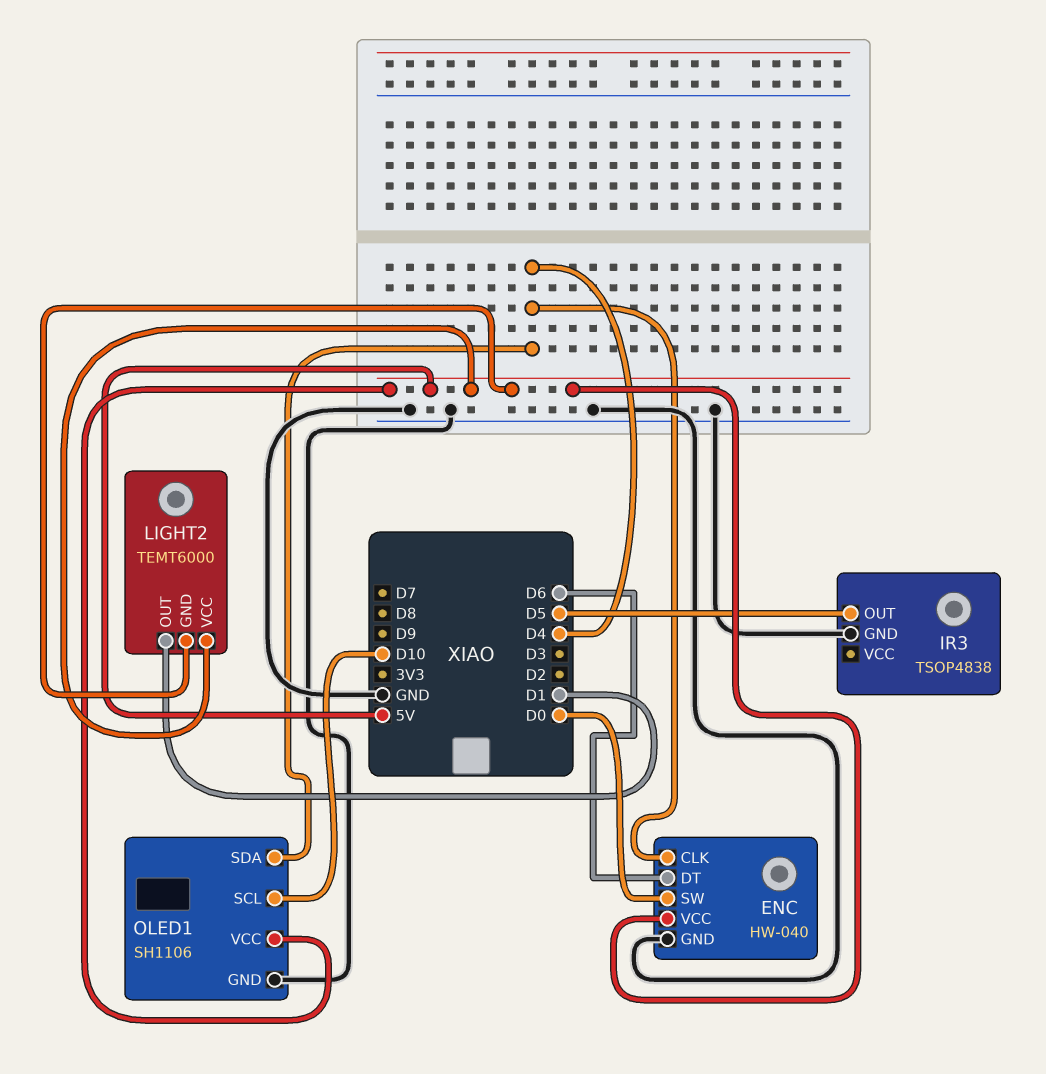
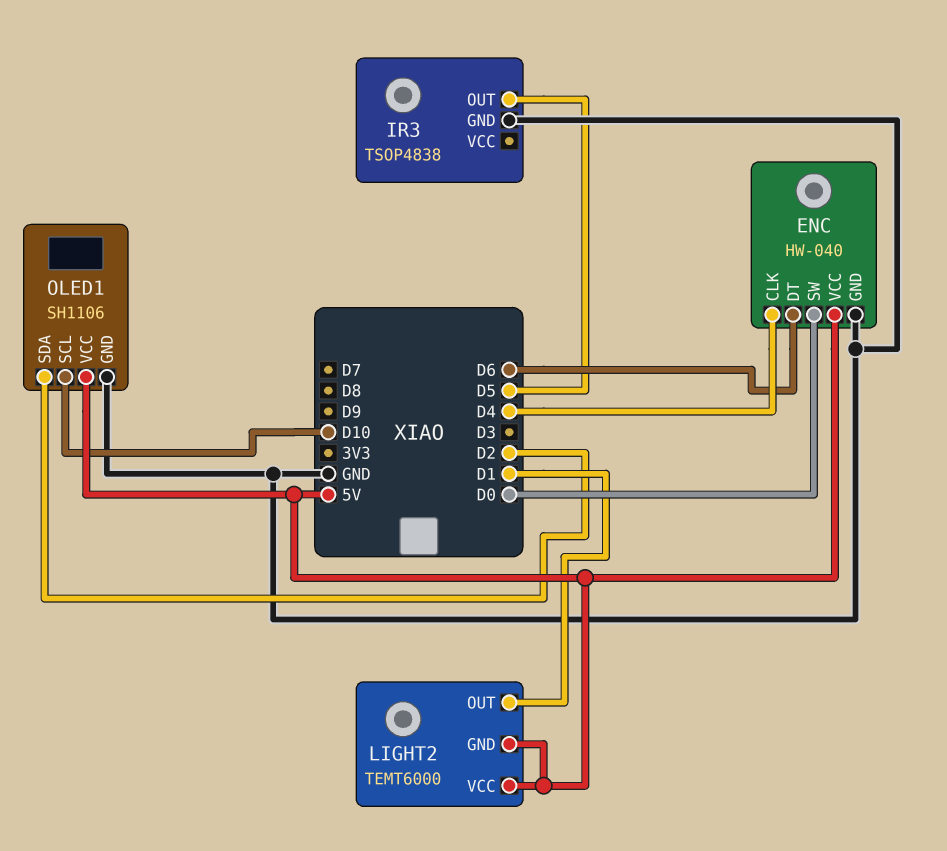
OLED1 pin SDA: D4 -> D2

